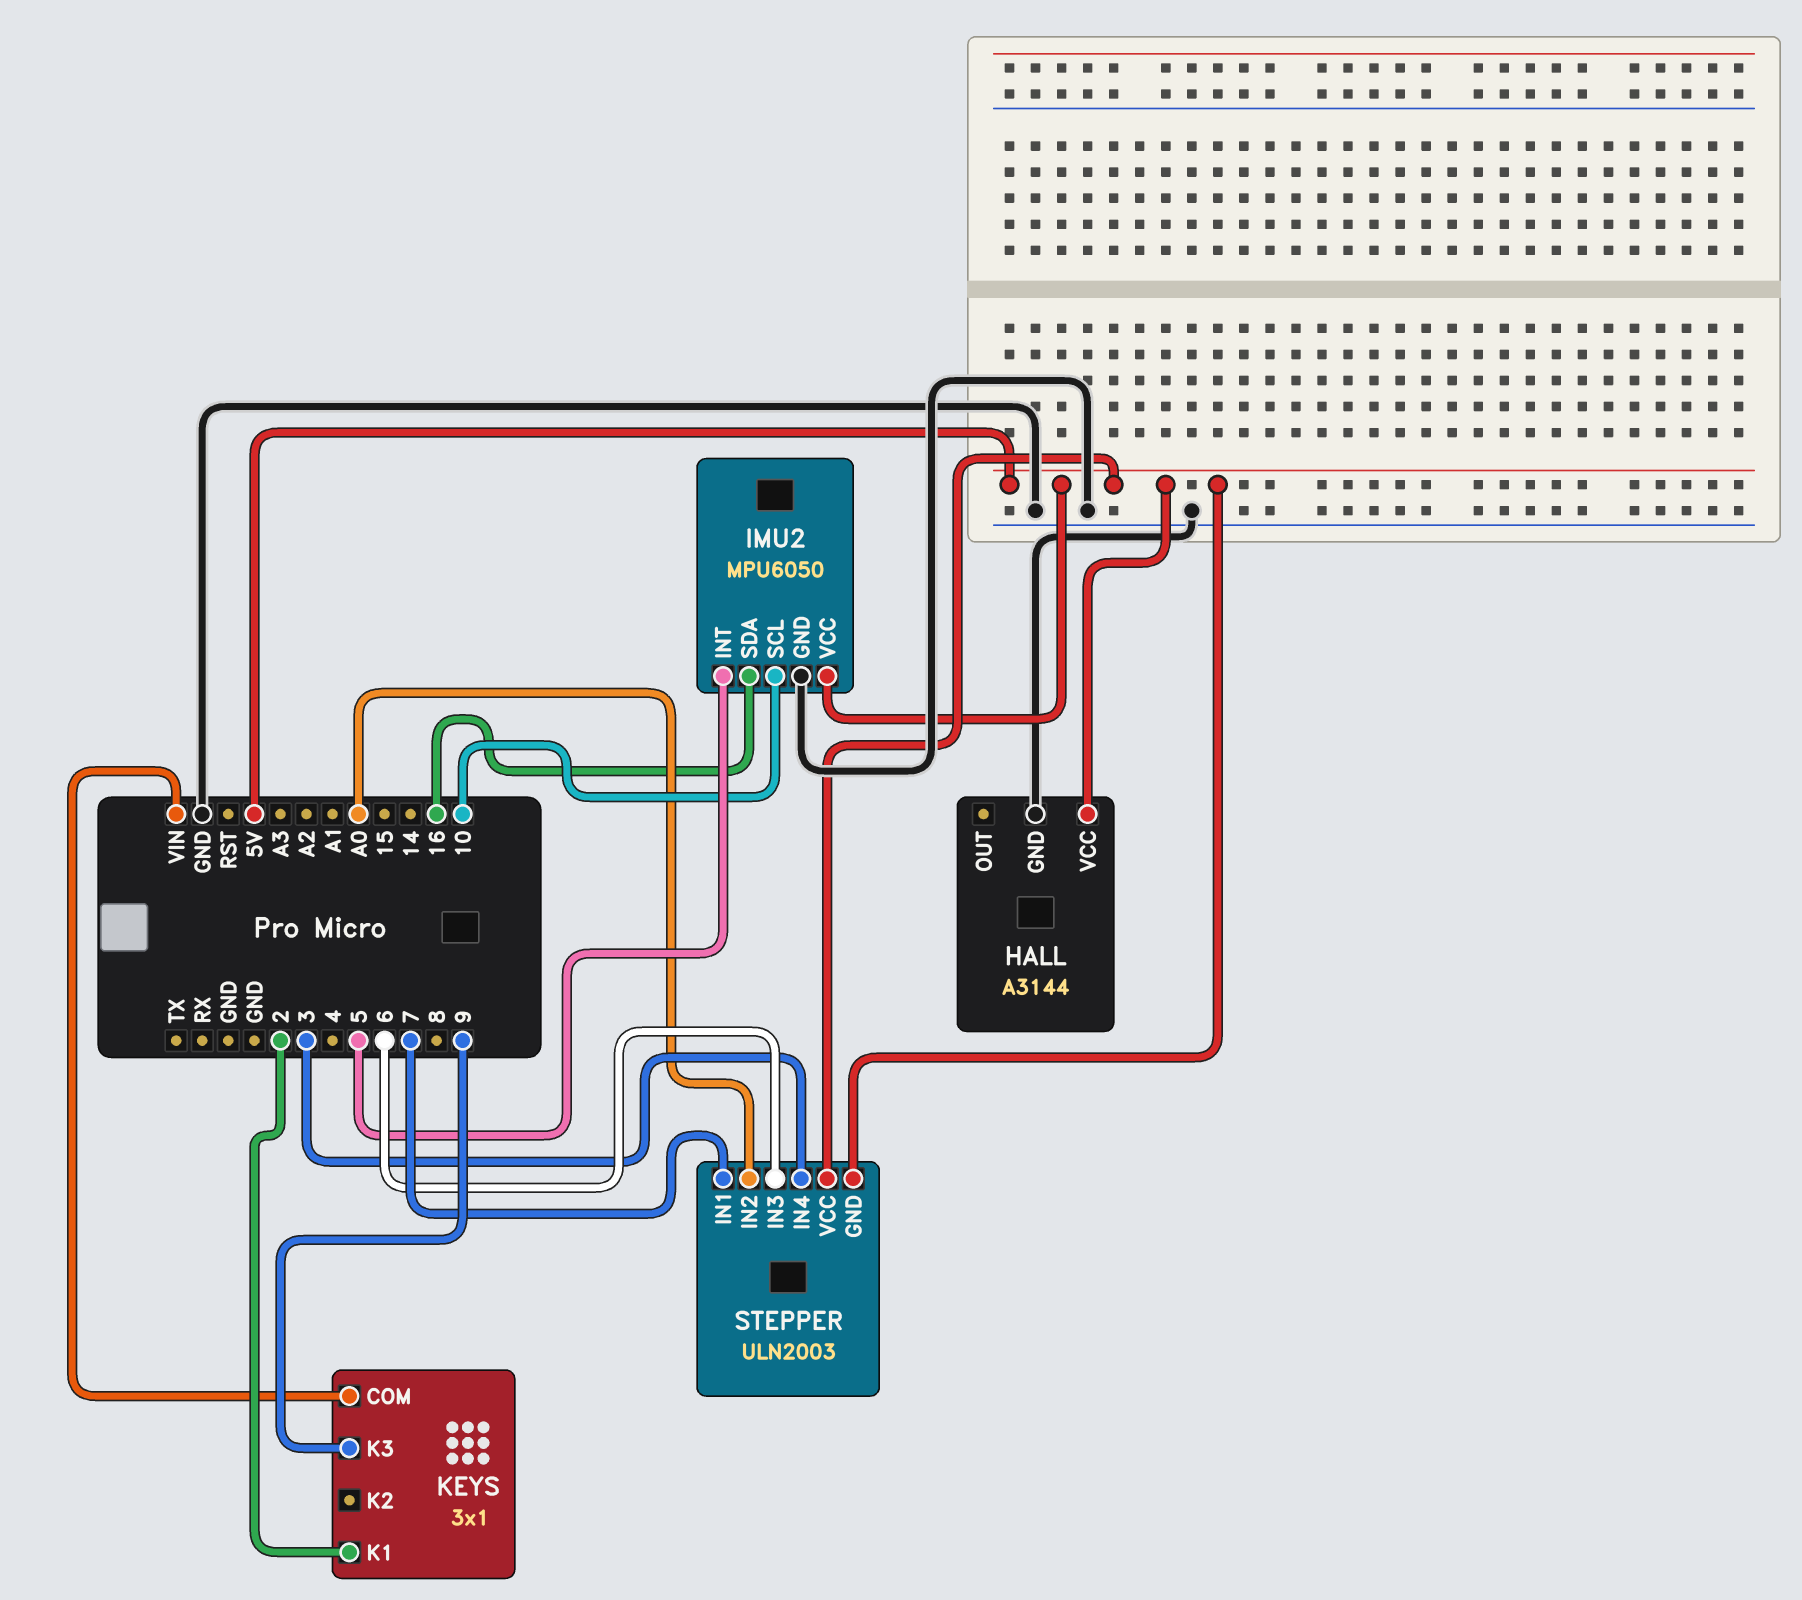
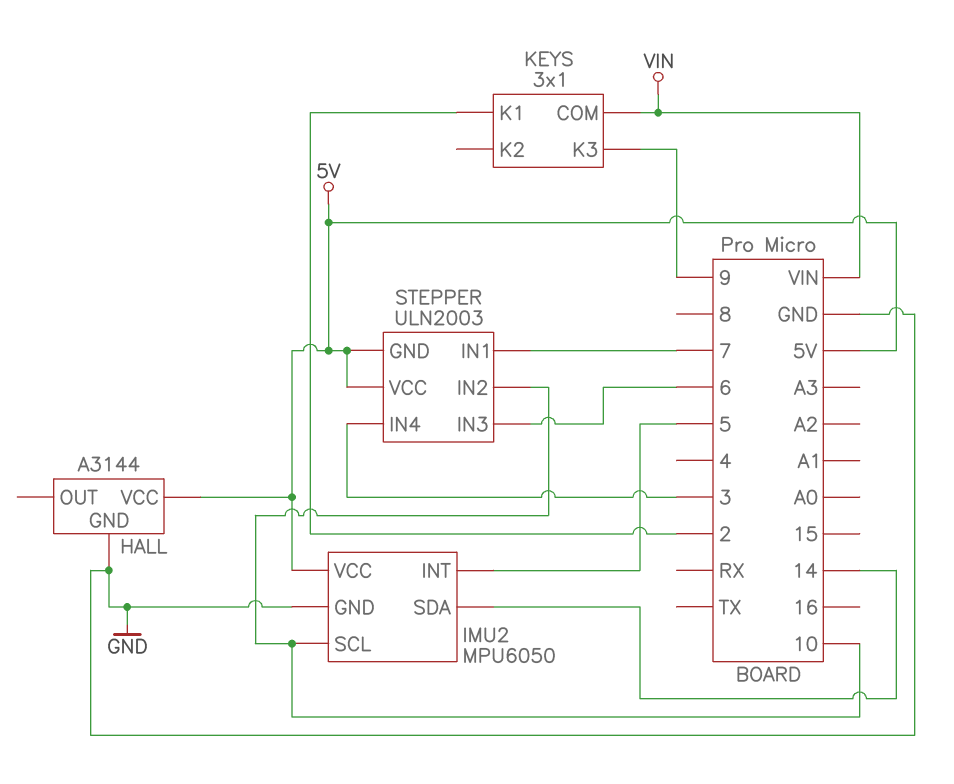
IMU2 pin SDA: 16 -> 14
STEPPER pin IN2: A0 -> 10

